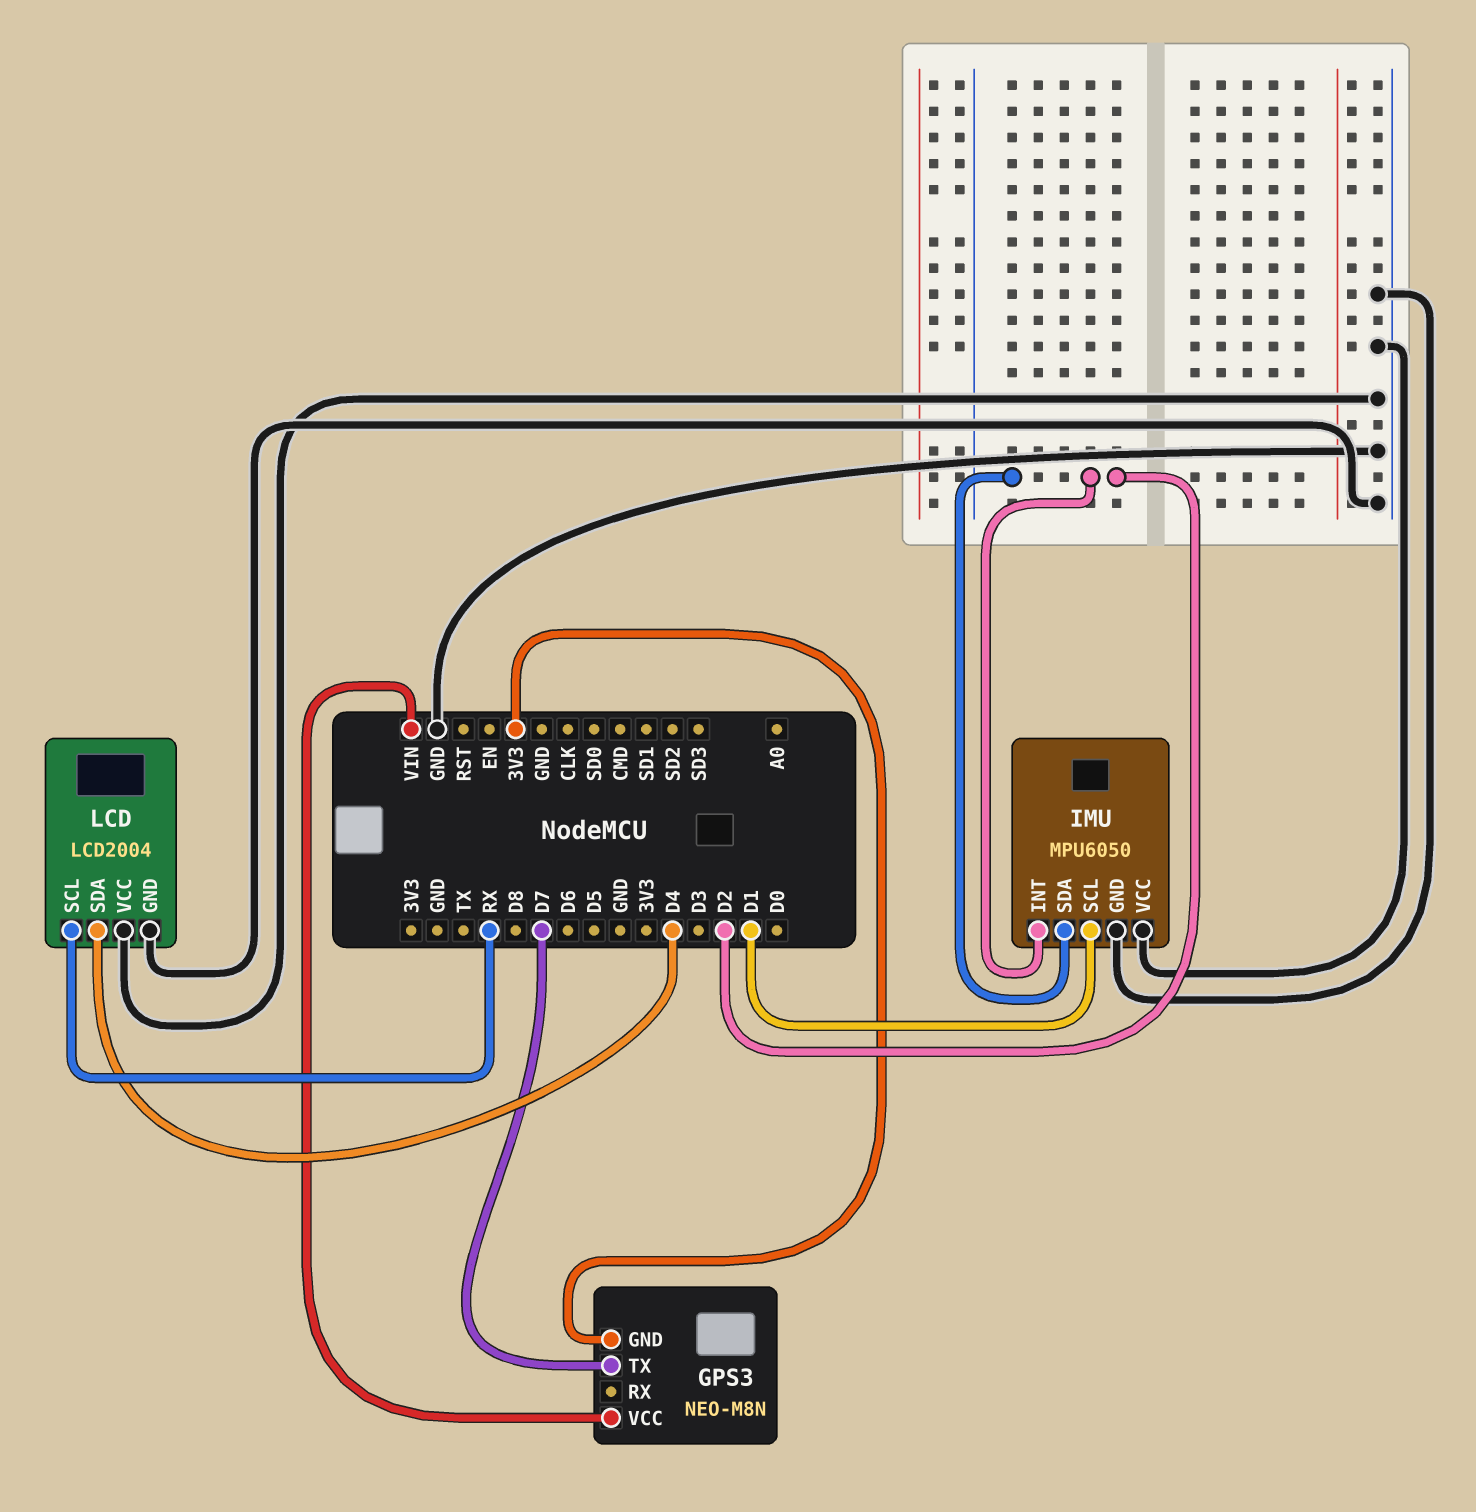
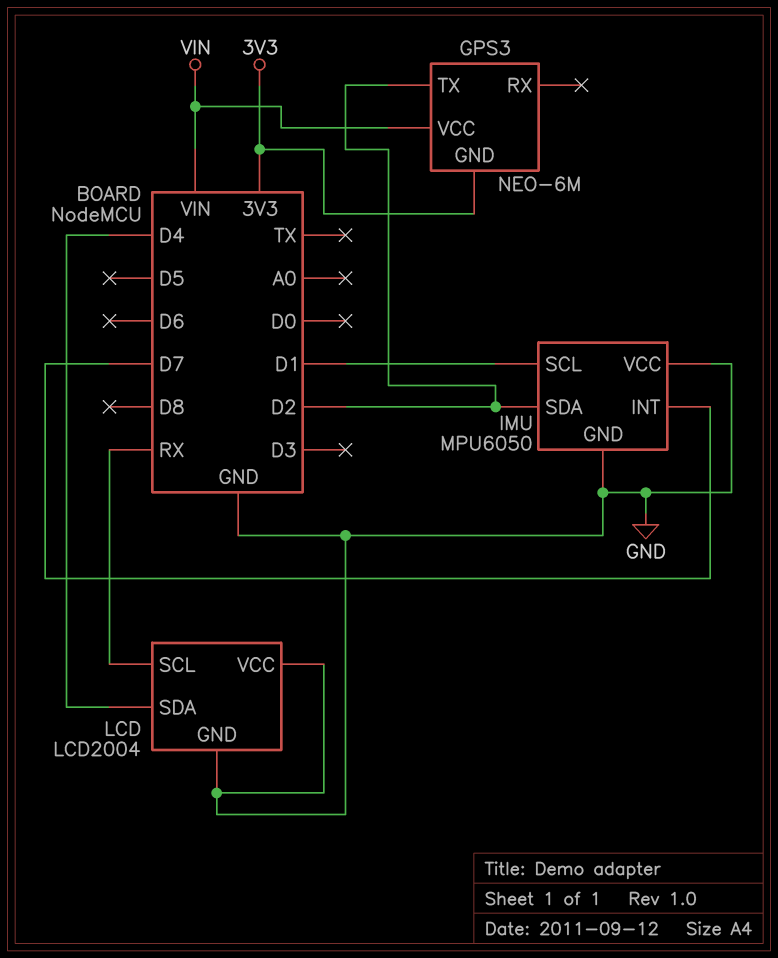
GPS3: NEO-M8N -> NEO-6M
GPS3 pin TX: D7 -> D2
IMU pin INT: D2 -> D7

